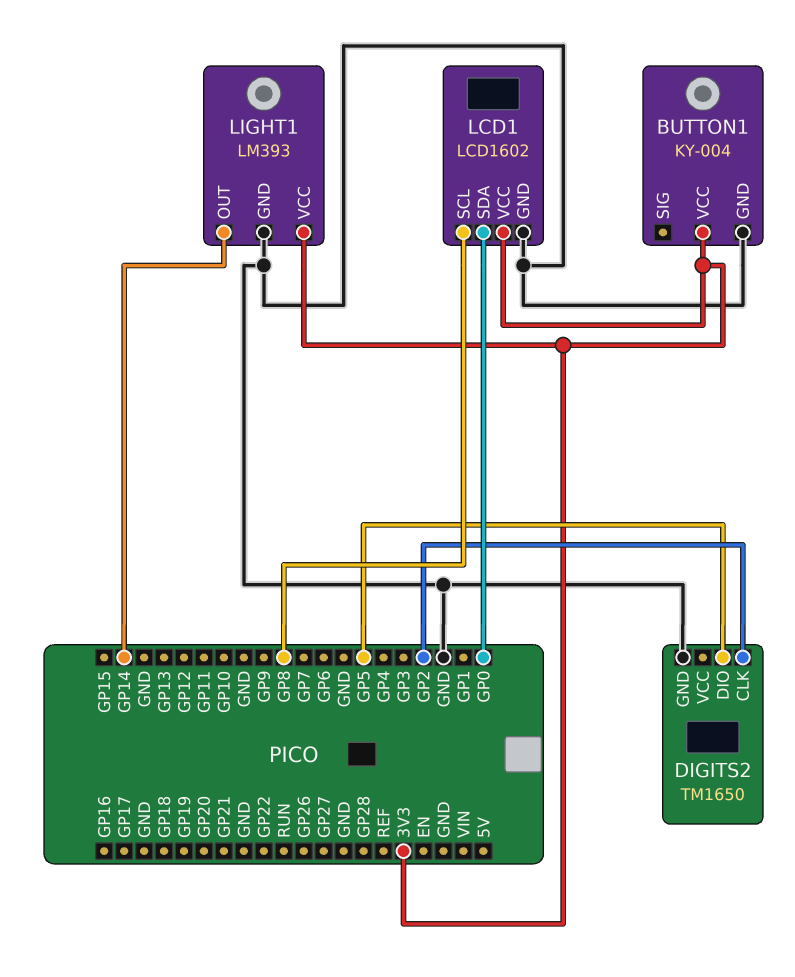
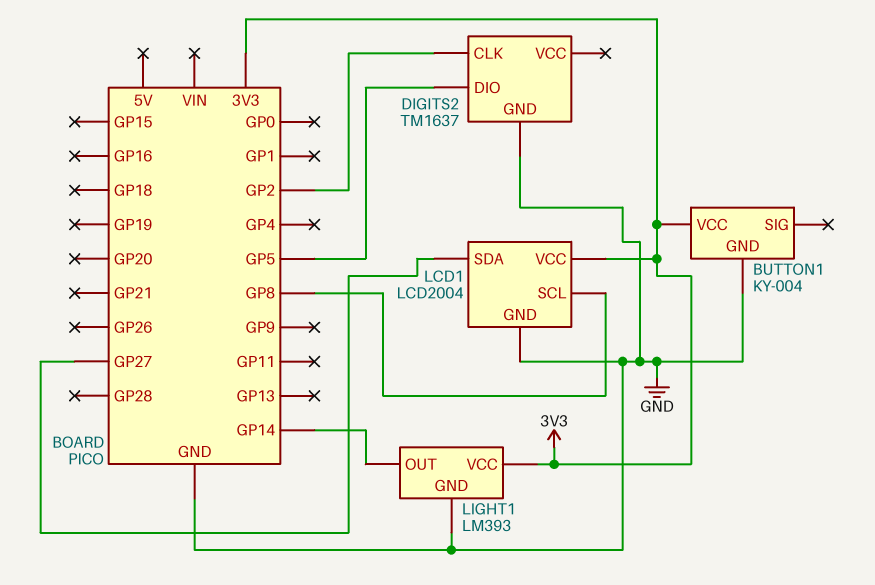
DIGITS2: TM1650 -> TM1637
LCD1: LCD1602 -> LCD2004
LCD1 pin SDA: GP0 -> GP27

